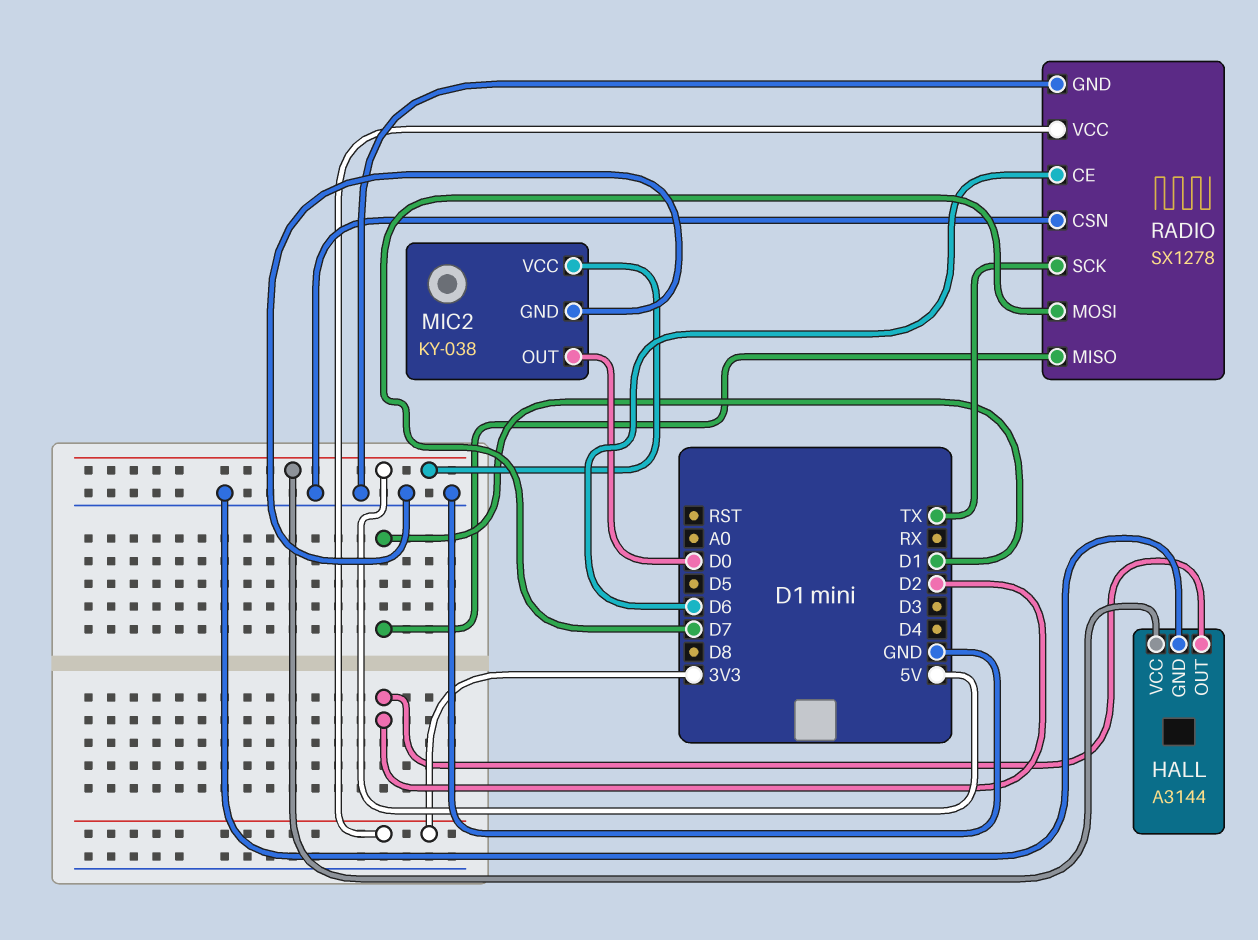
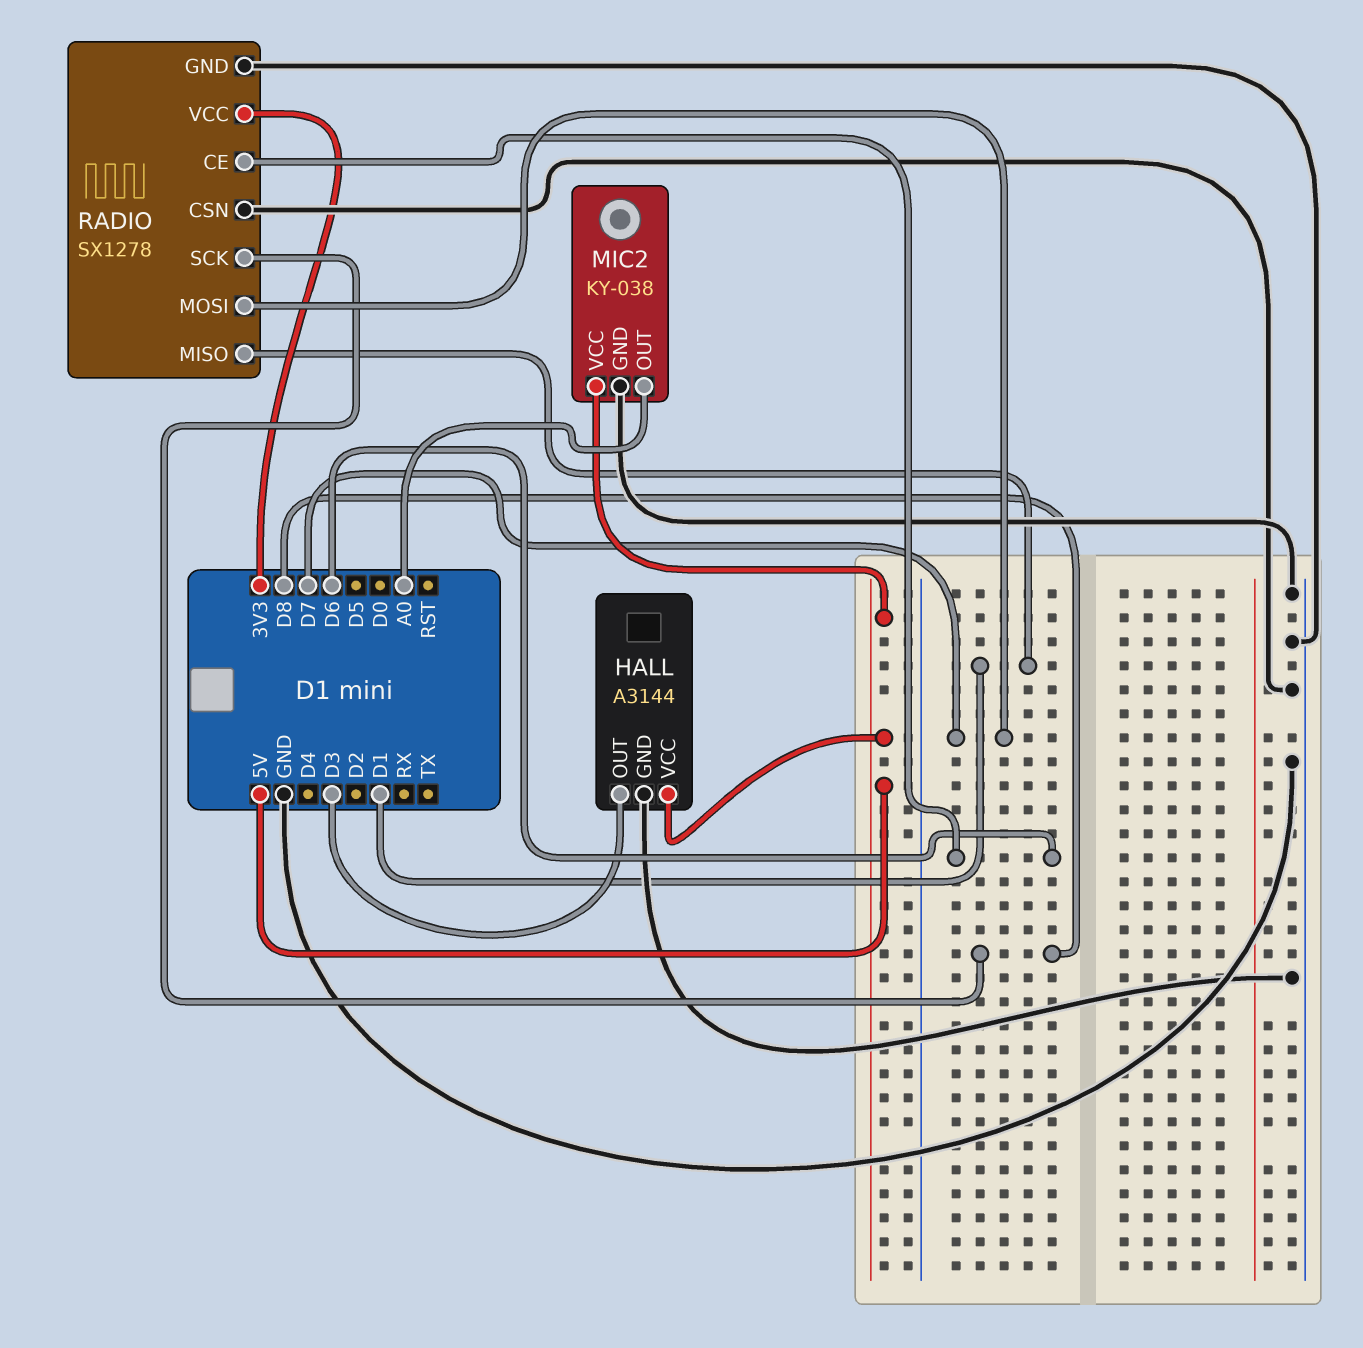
HALL pin OUT: D2 -> D3
MIC2 pin OUT: D0 -> A0
RADIO pin SCK: TX -> D8

